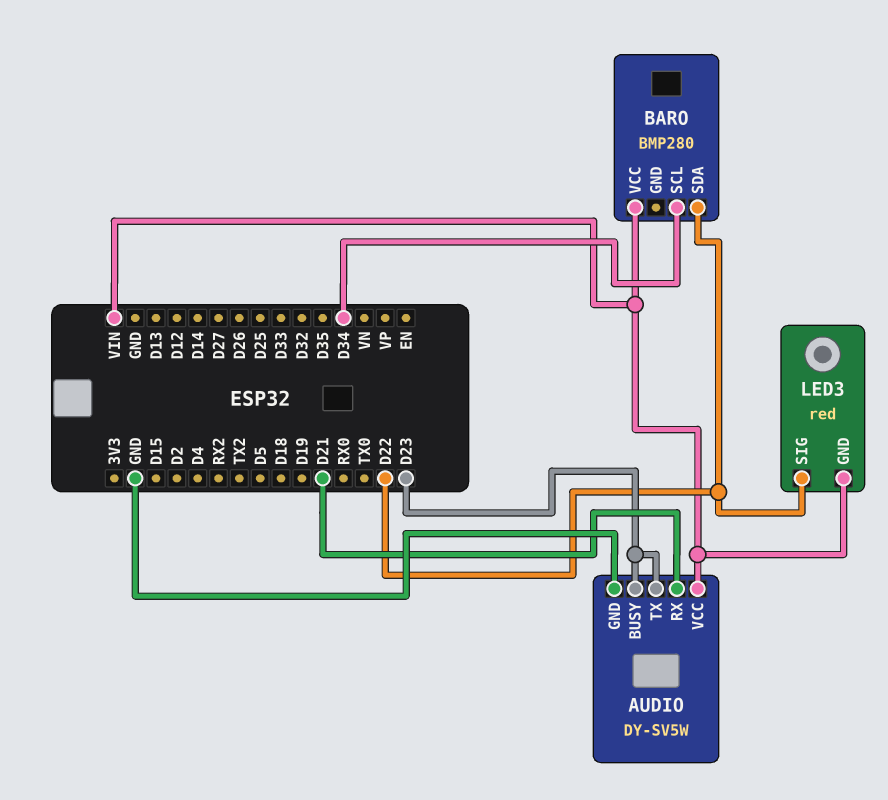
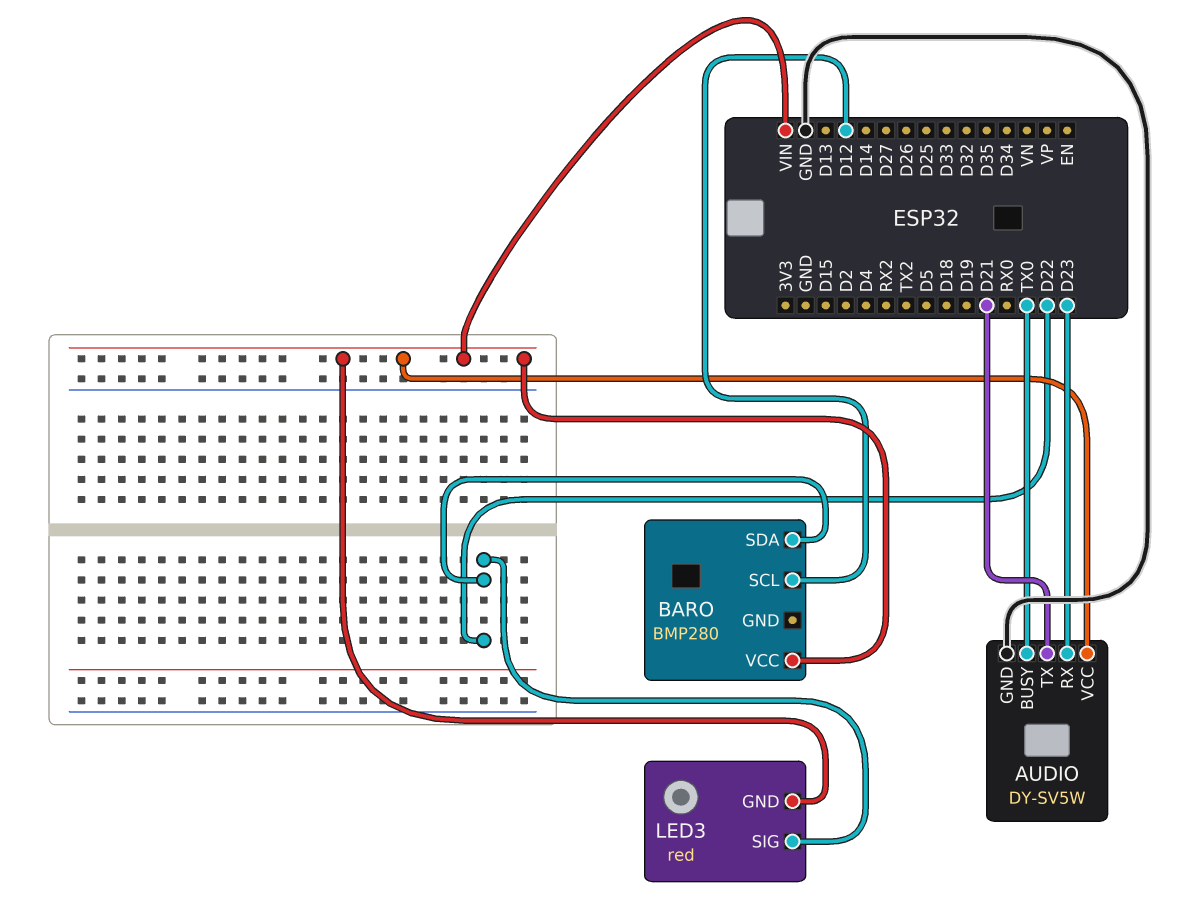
AUDIO pin BUSY: D23 -> TX0
AUDIO pin RX: D21 -> D23
AUDIO pin TX: D23 -> D21
BARO pin SCL: D34 -> D12

